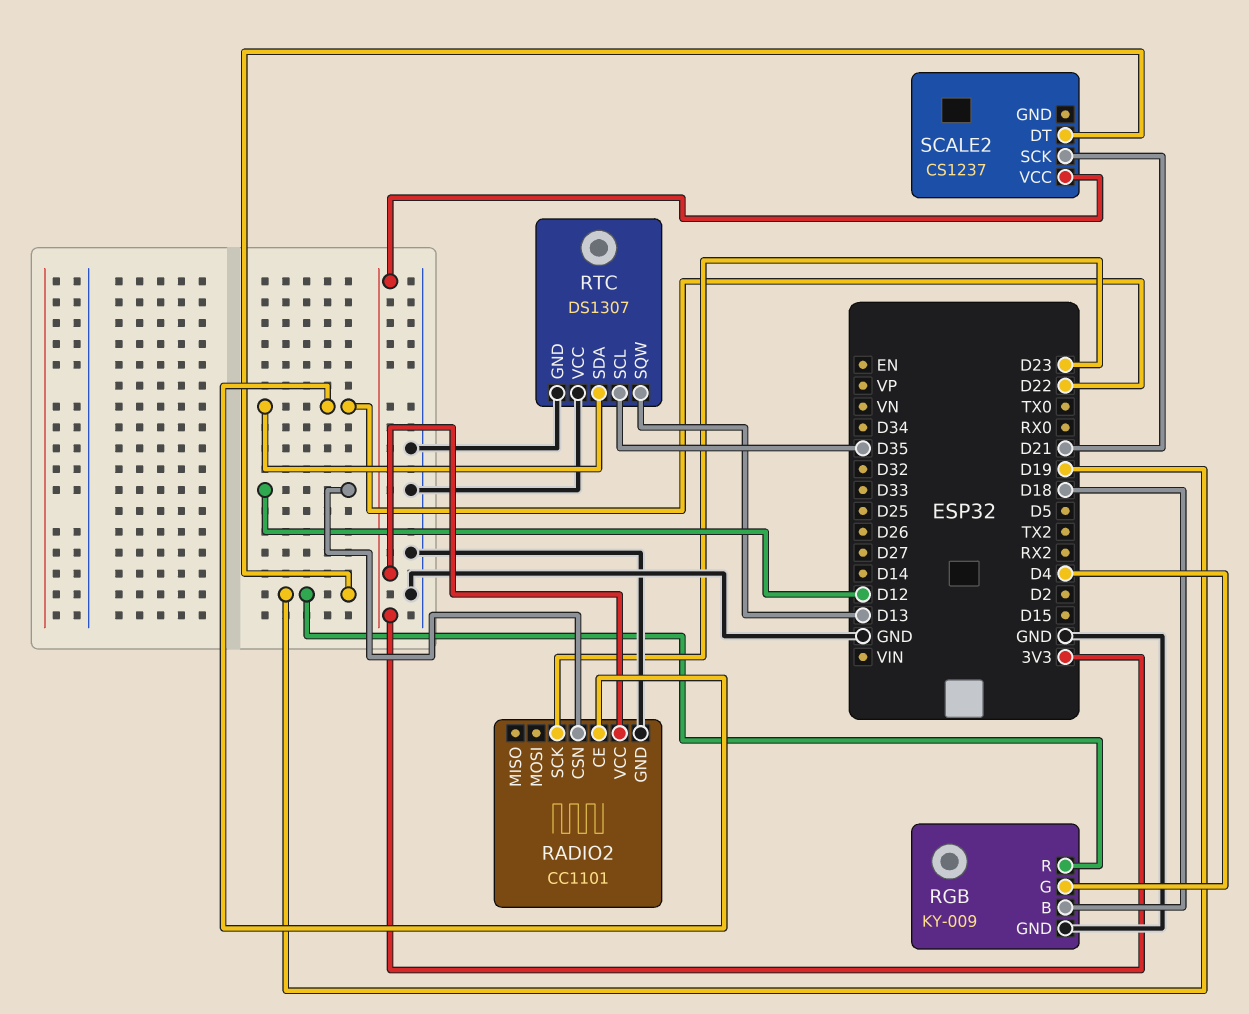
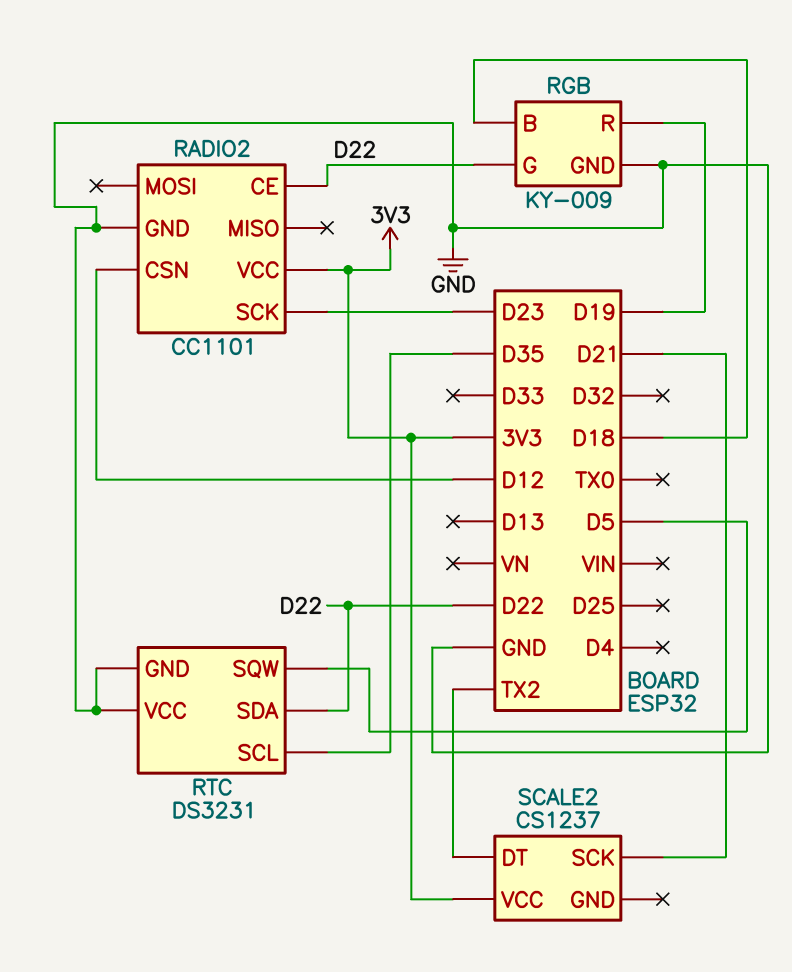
RGB pin G: D4 -> D22
RTC: DS1307 -> DS3231
RTC pin SQW: D13 -> D5
SCALE2 pin DT: D19 -> TX2

